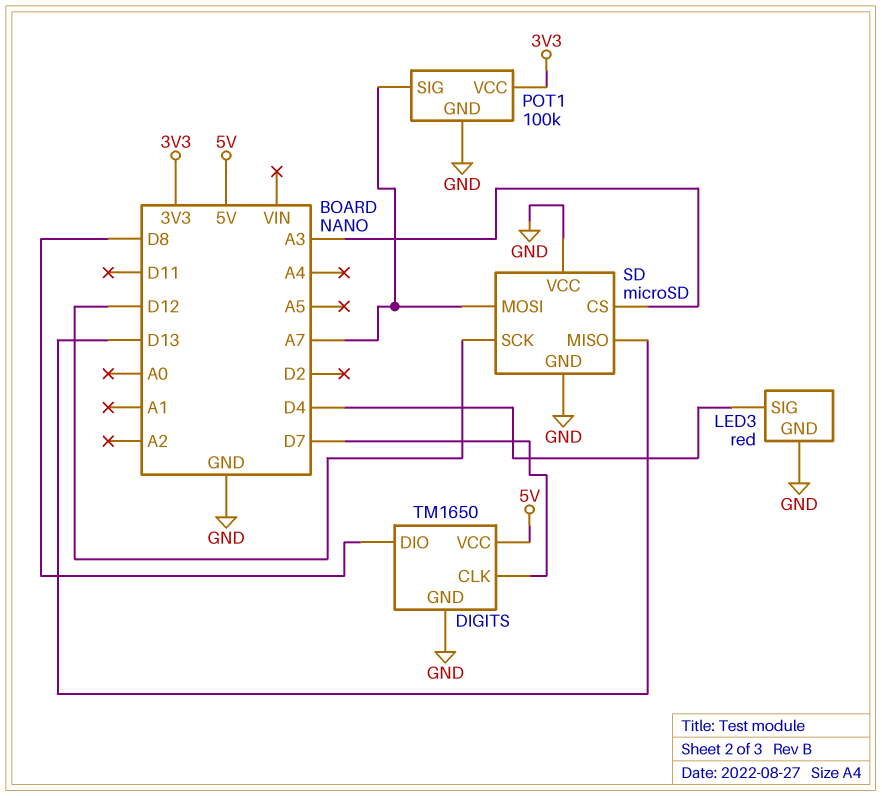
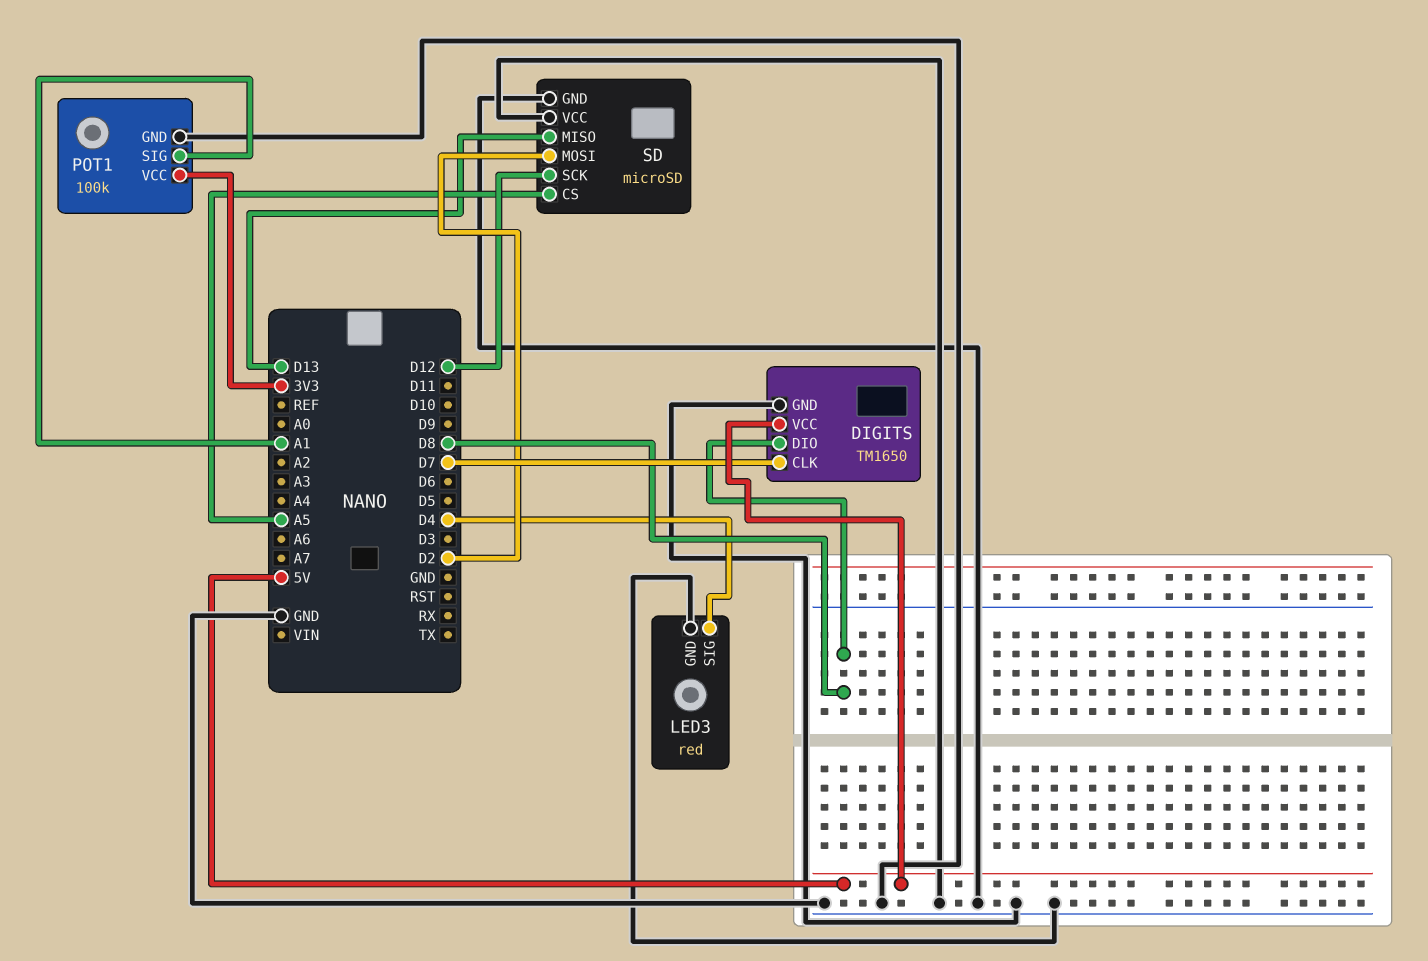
POT1 pin SIG: A7 -> A1
SD pin CS: A3 -> A5
SD pin MOSI: A7 -> D2

